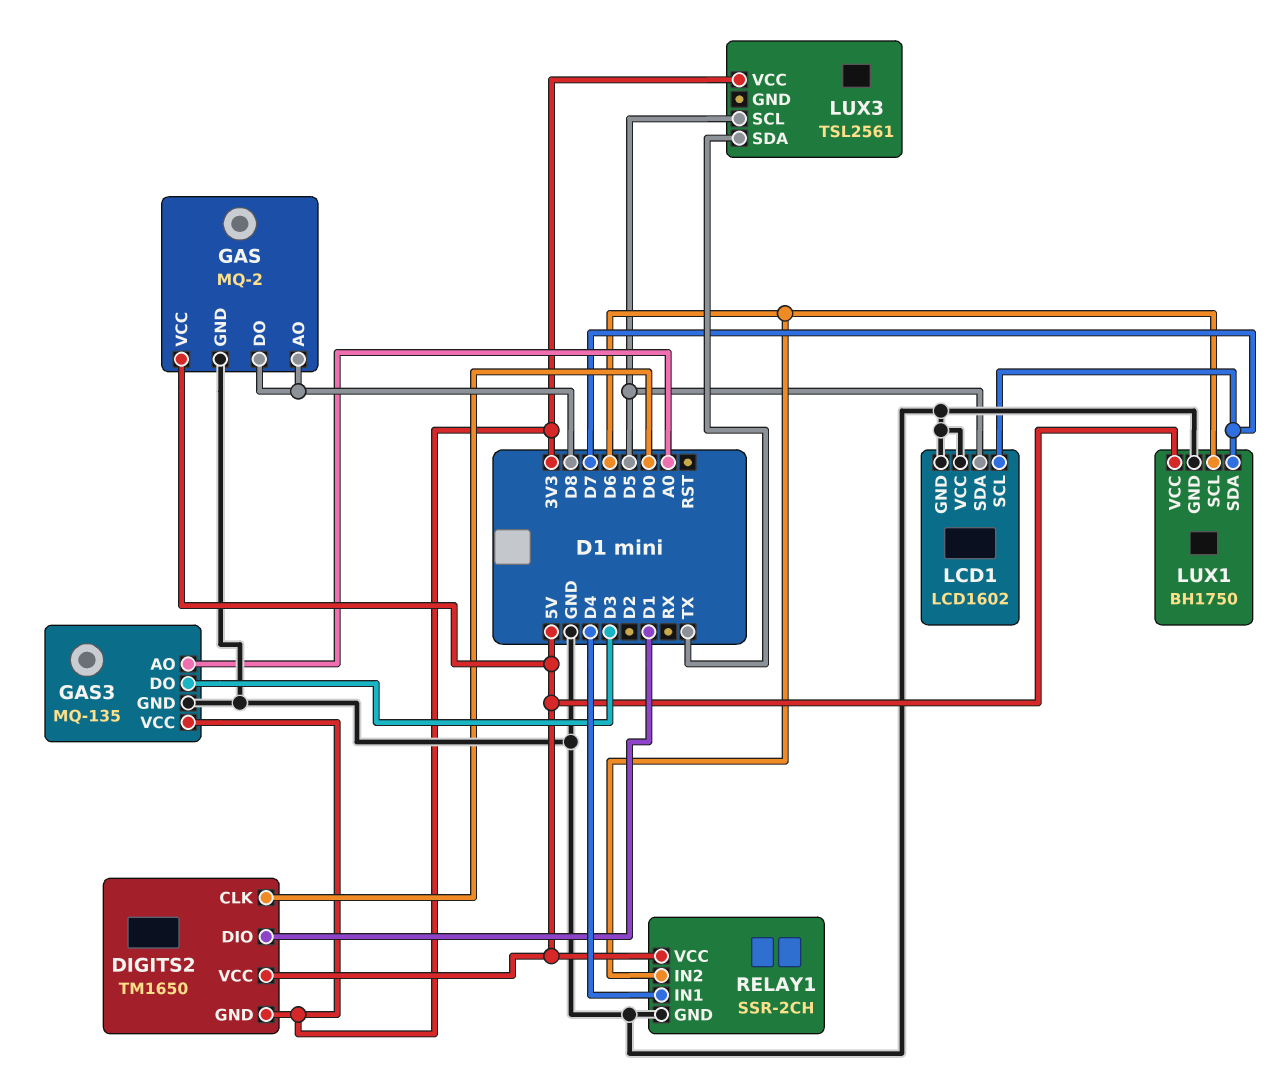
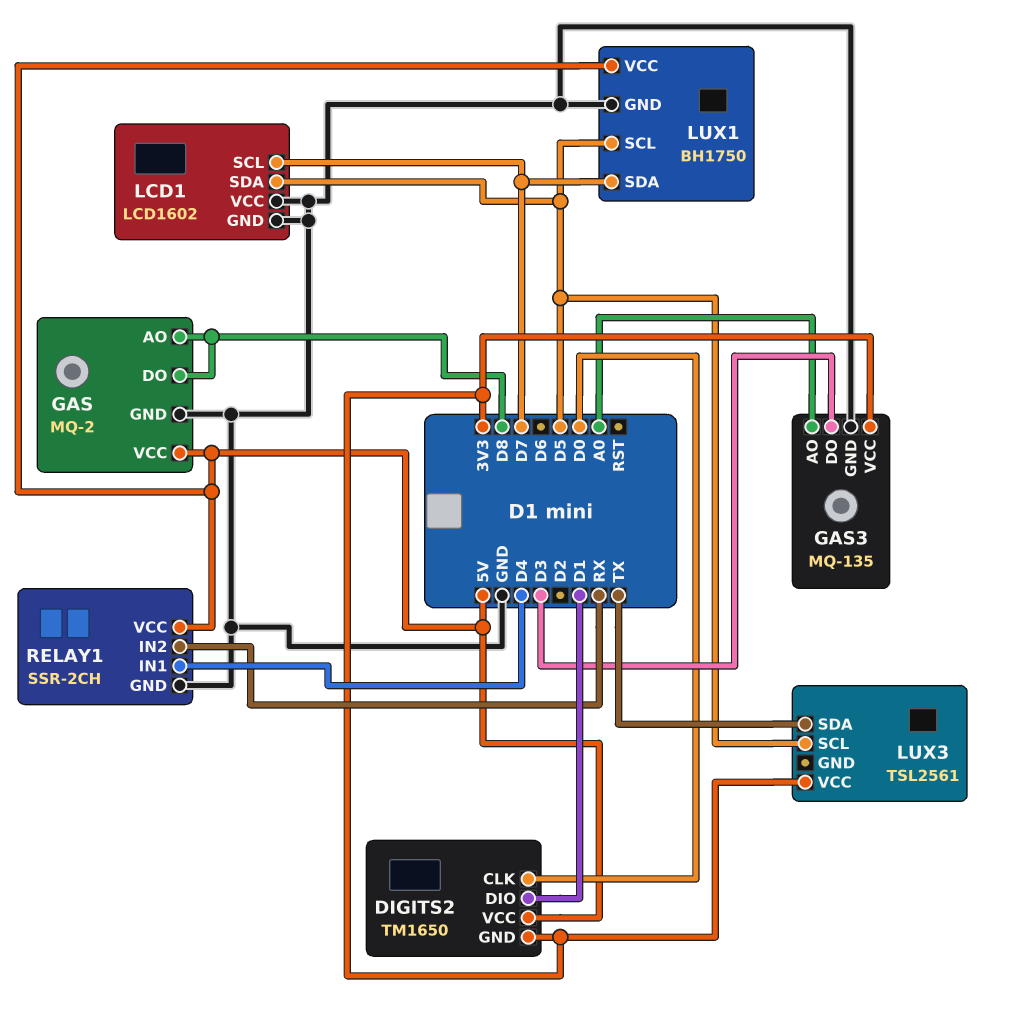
LUX1 pin SCL: D6 -> D5
RELAY1 pin IN2: D6 -> RX

